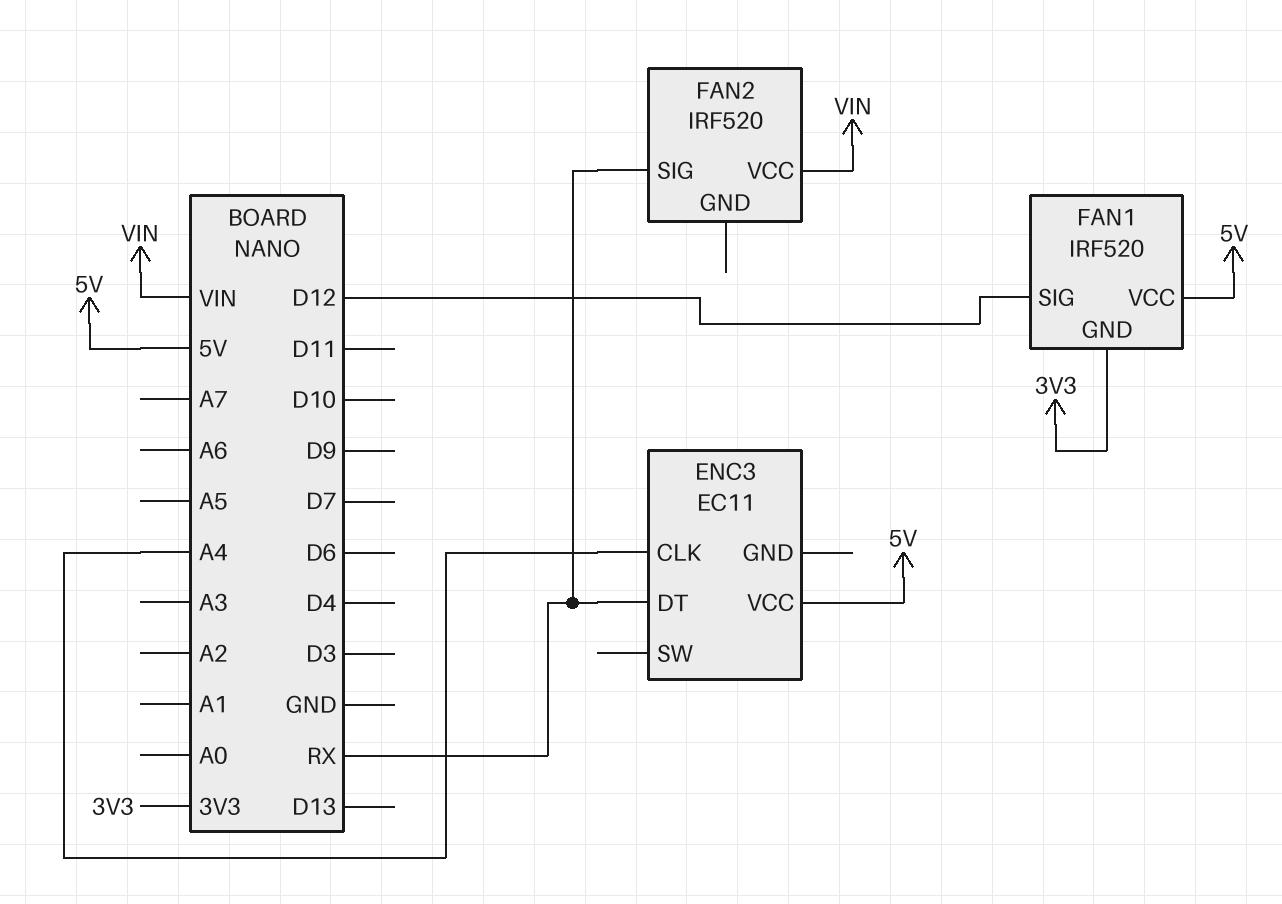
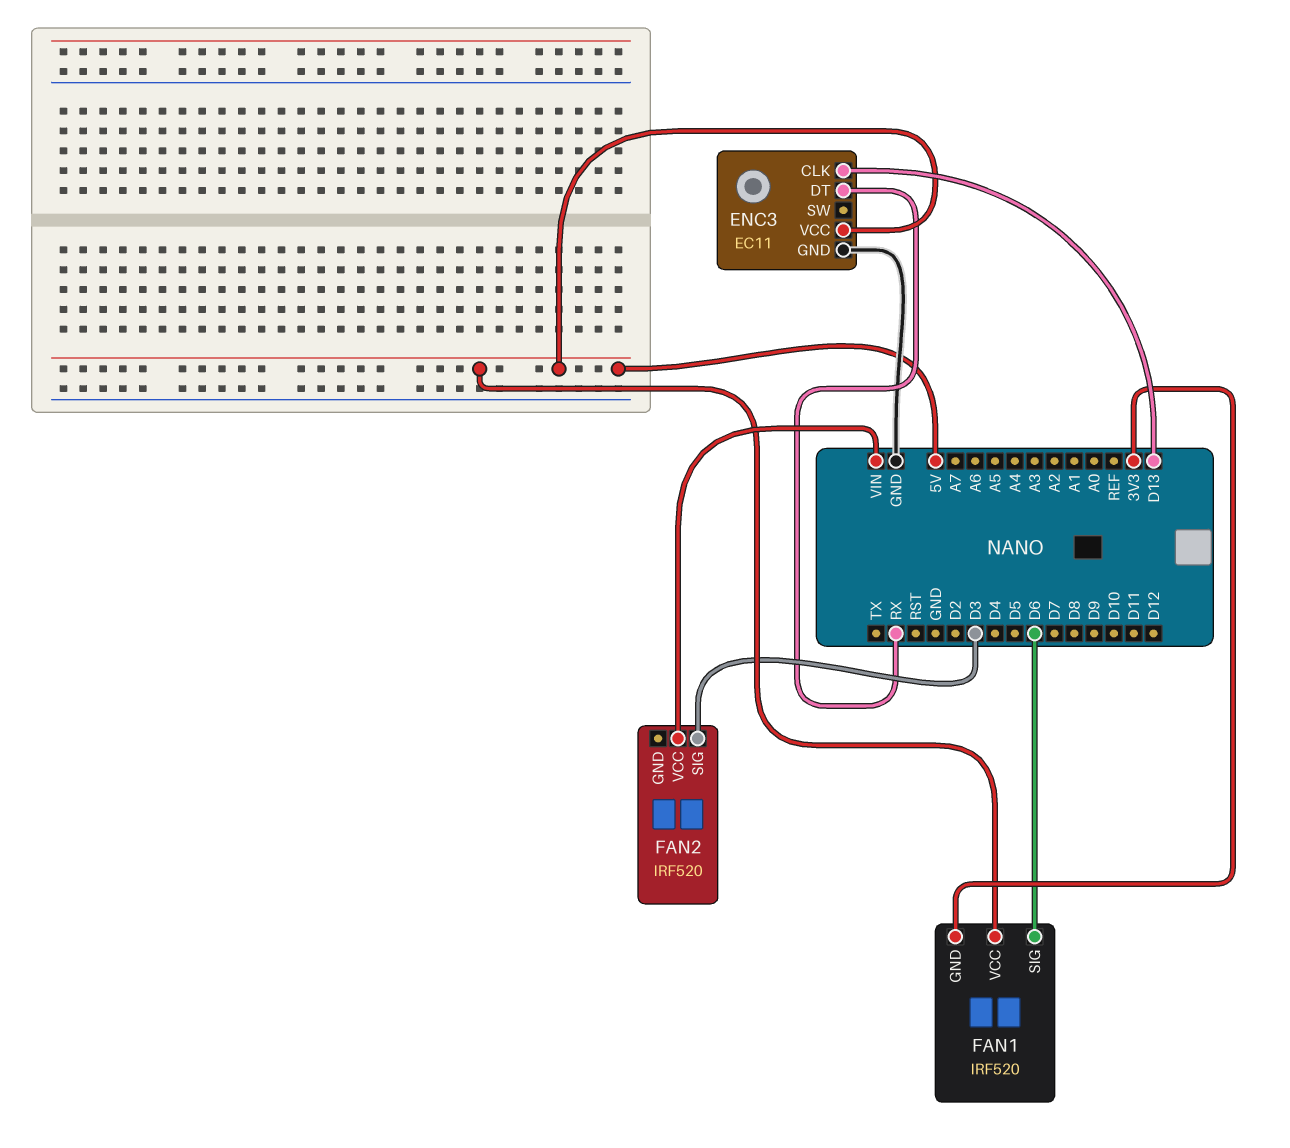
ENC3 pin CLK: A4 -> D13
ENC3 pin GND: none -> GND
FAN1 pin SIG: D12 -> D6
FAN2 pin SIG: RX -> D3

